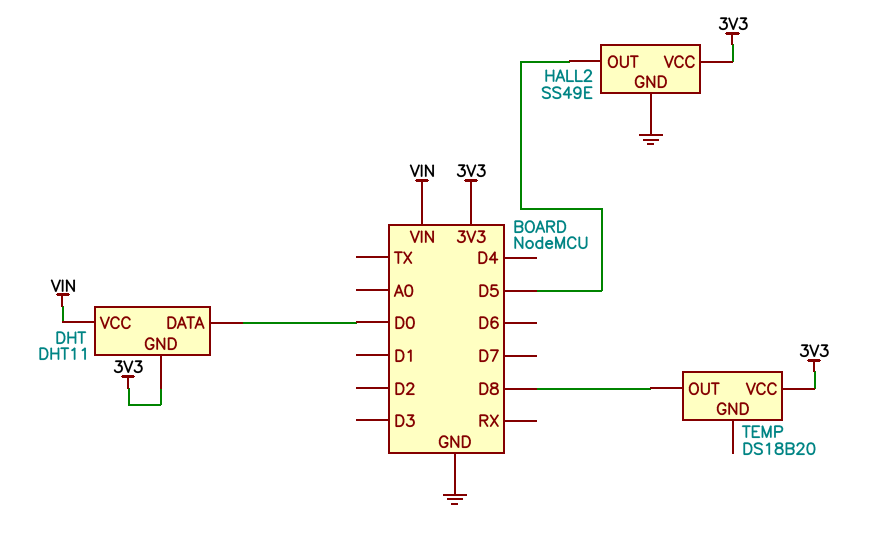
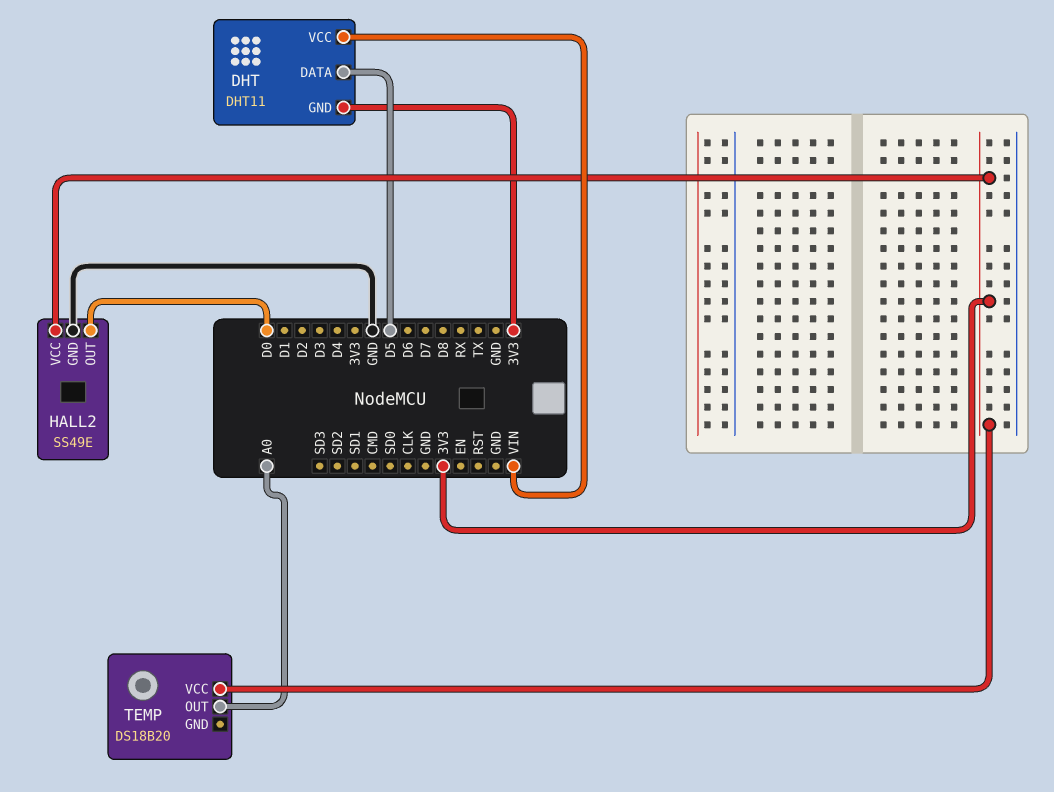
DHT pin DATA: D0 -> D5
HALL2 pin OUT: D5 -> D0
TEMP pin OUT: D8 -> A0

